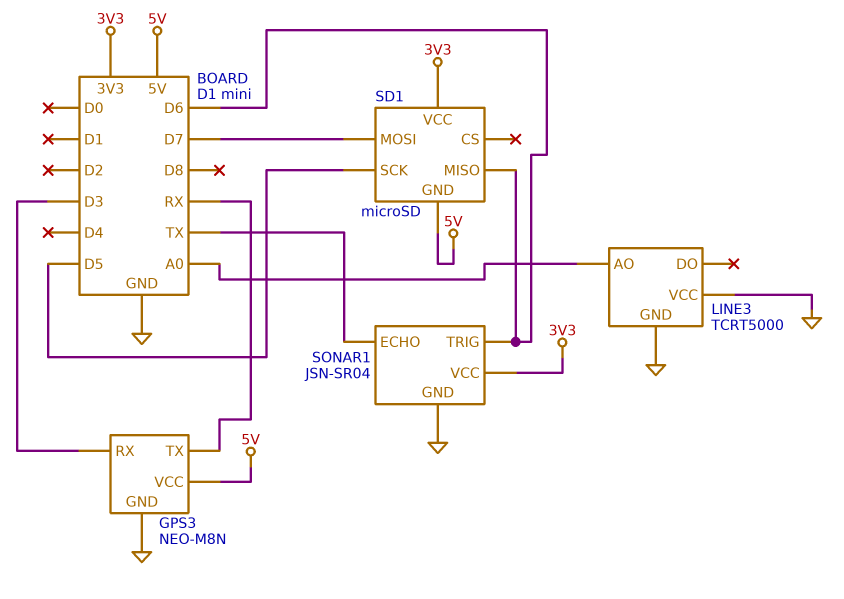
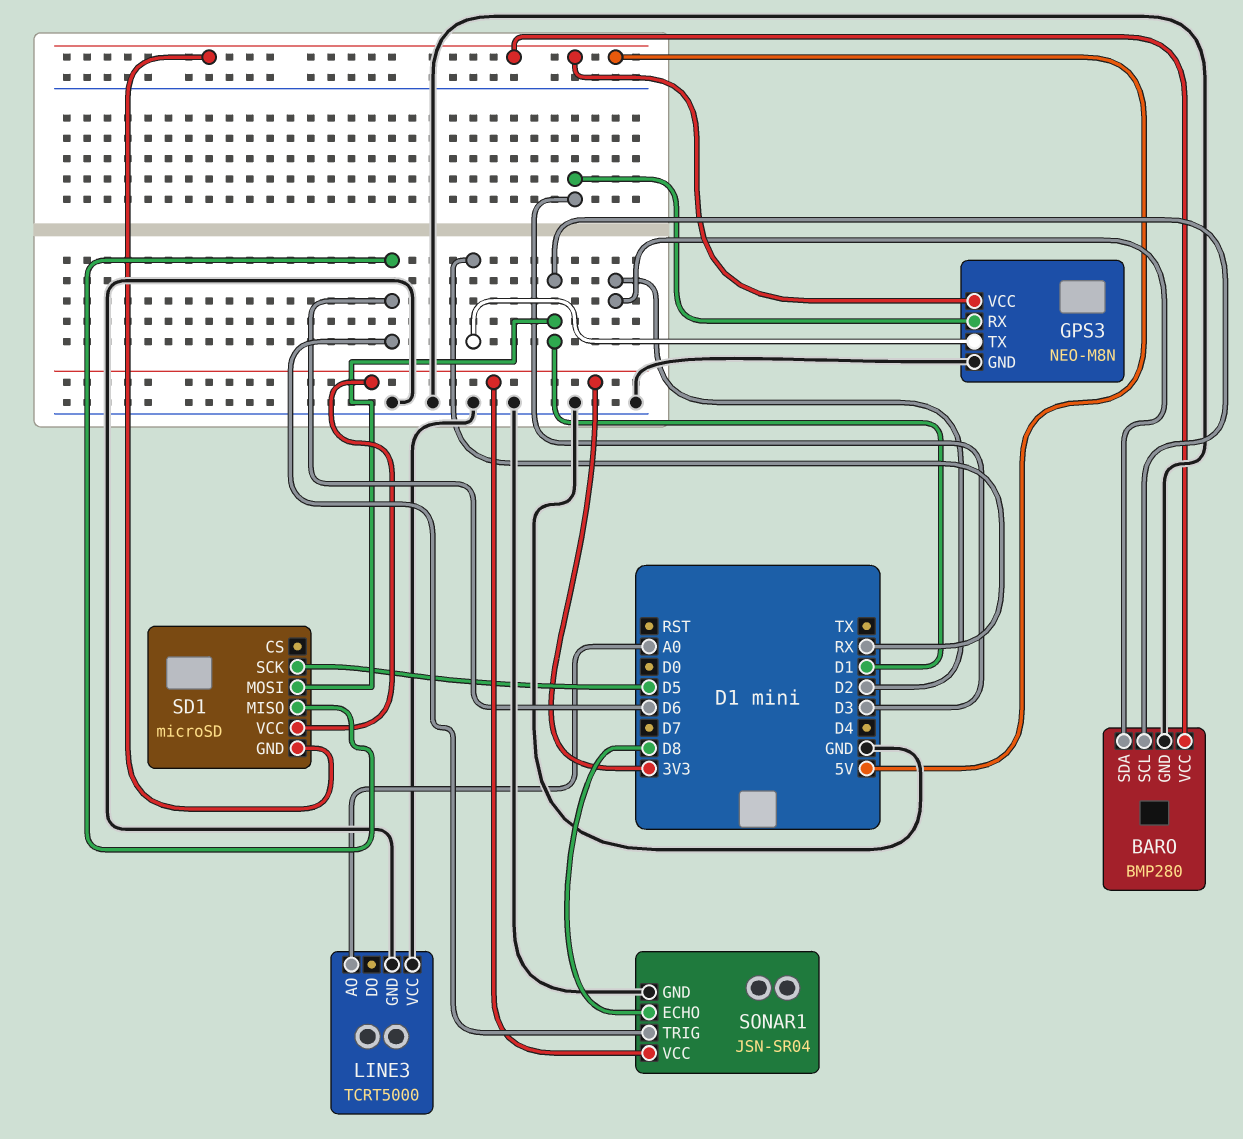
BARO: none -> BMP280
BARO pin GND: none -> GND
BARO pin SCL: none -> D1
BARO pin SDA: none -> D2
BARO pin VCC: none -> 5V
SD1 pin MOSI: D7 -> D1
SONAR1 pin ECHO: TX -> D8

